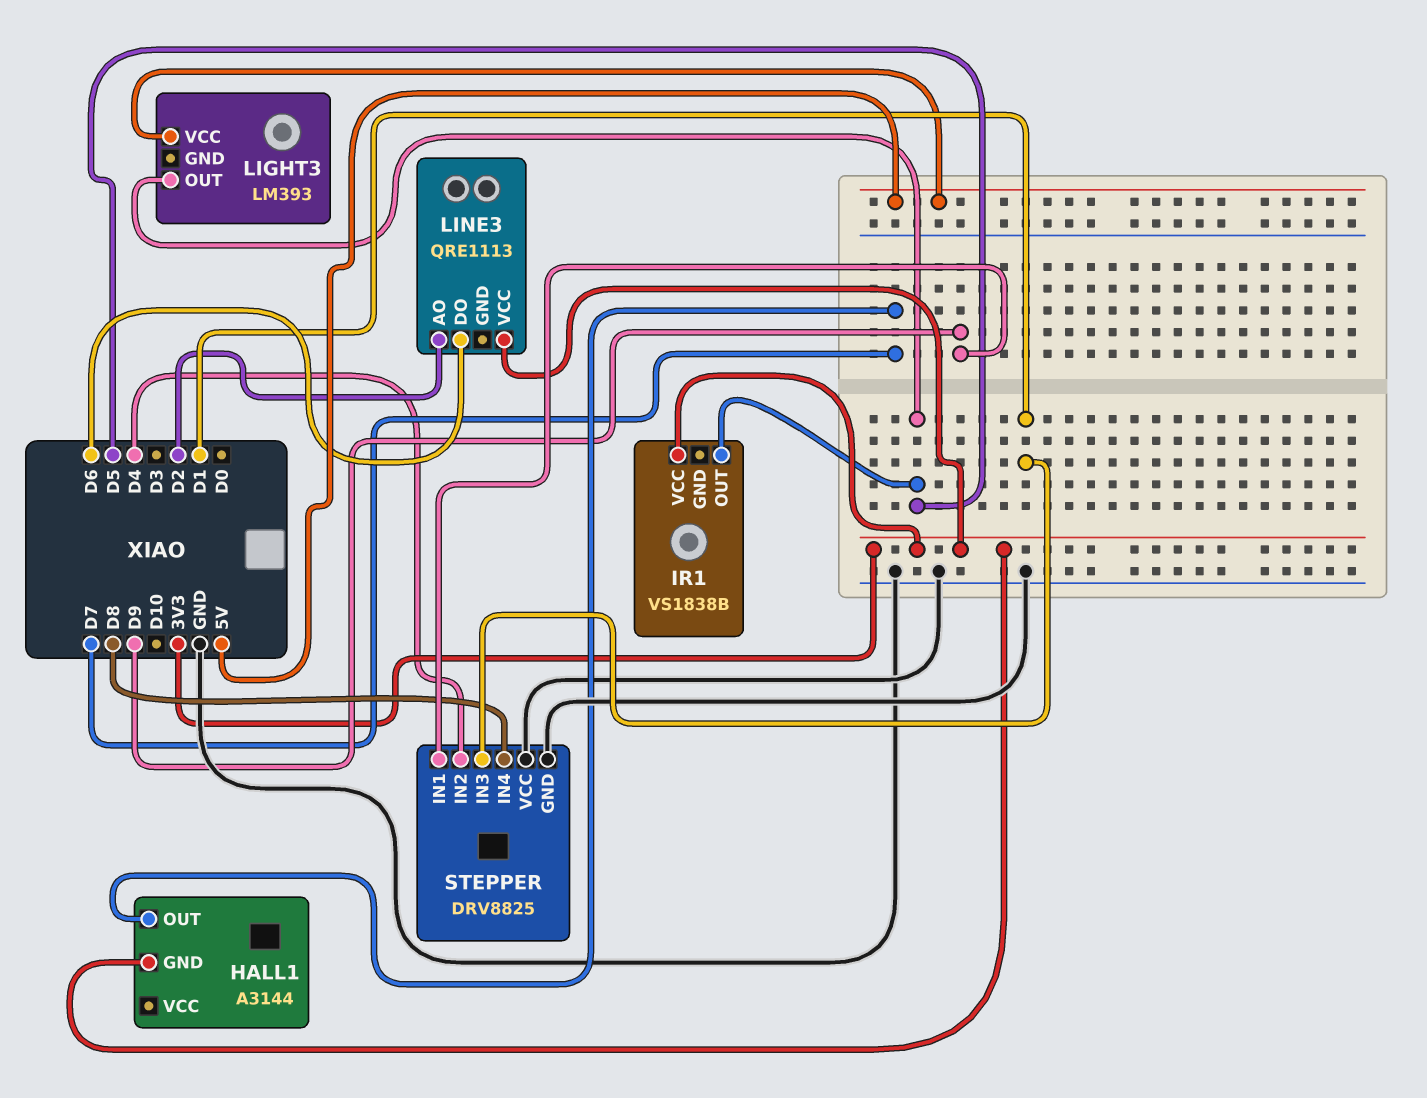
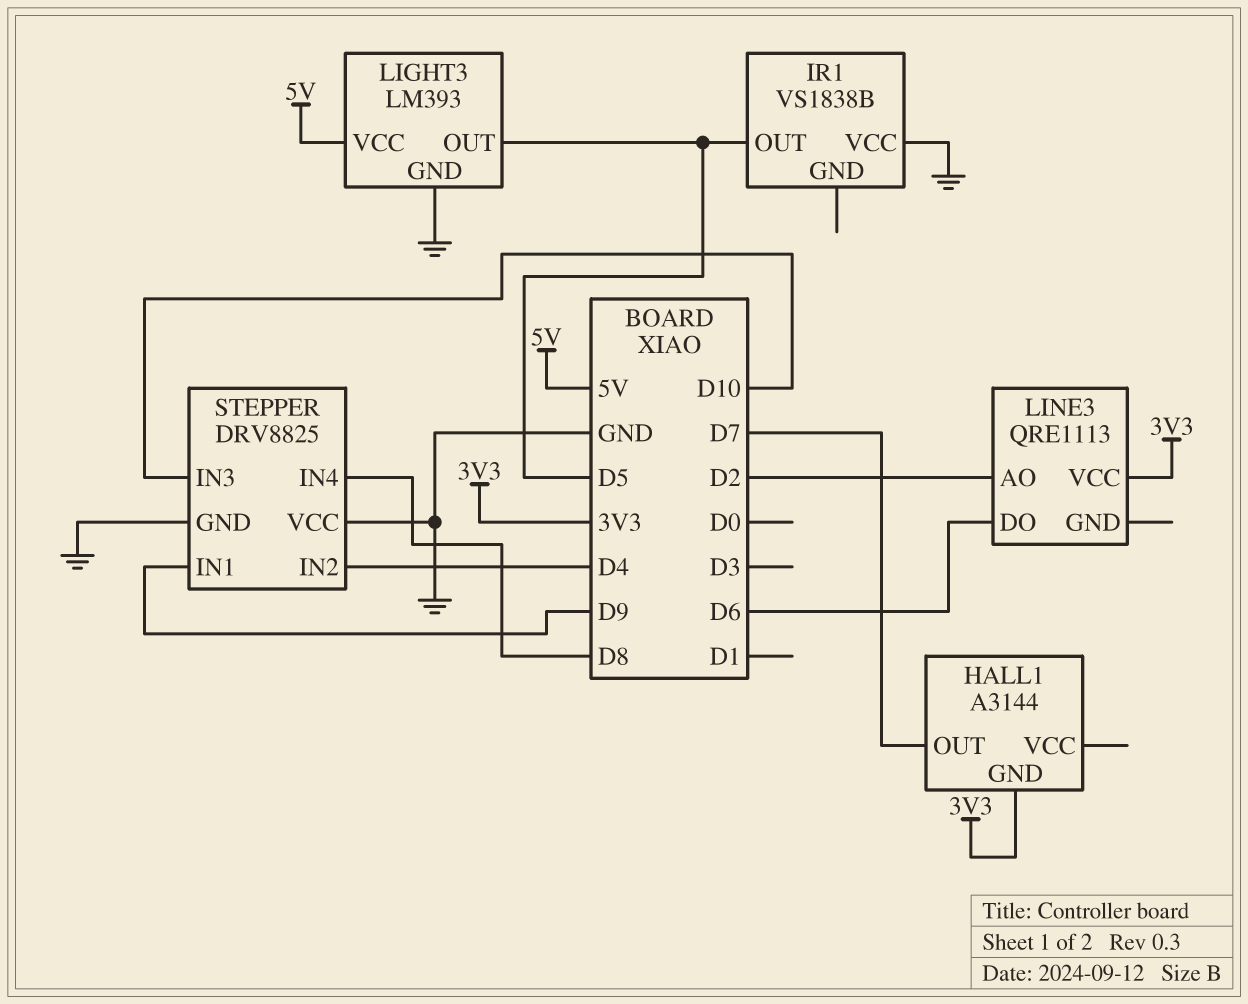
IR1 pin VCC: 3V3 -> GND
LIGHT3 pin GND: none -> GND
STEPPER pin IN3: D1 -> D10

